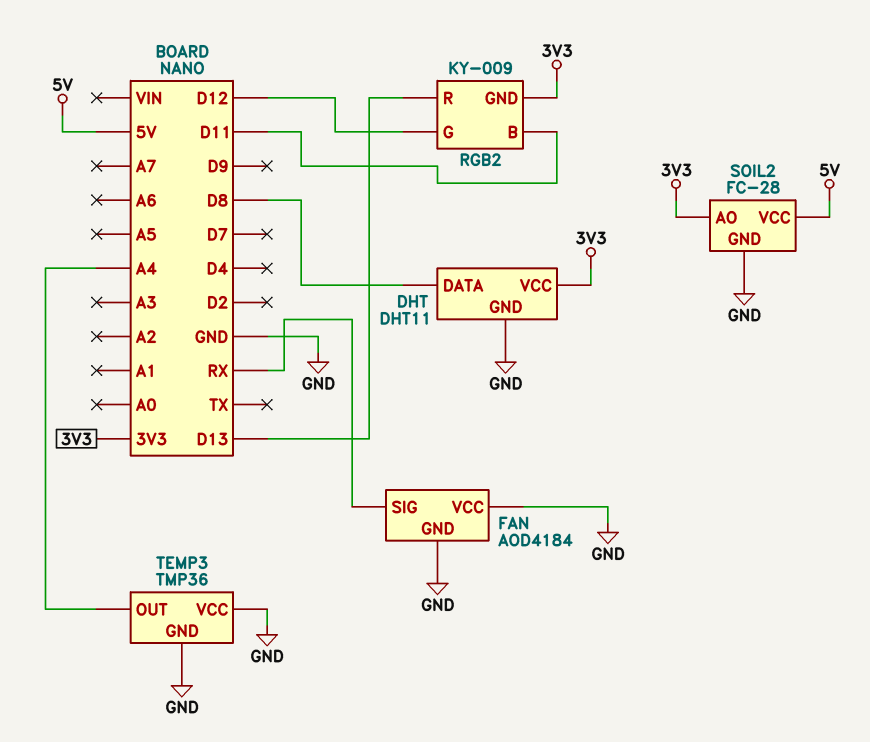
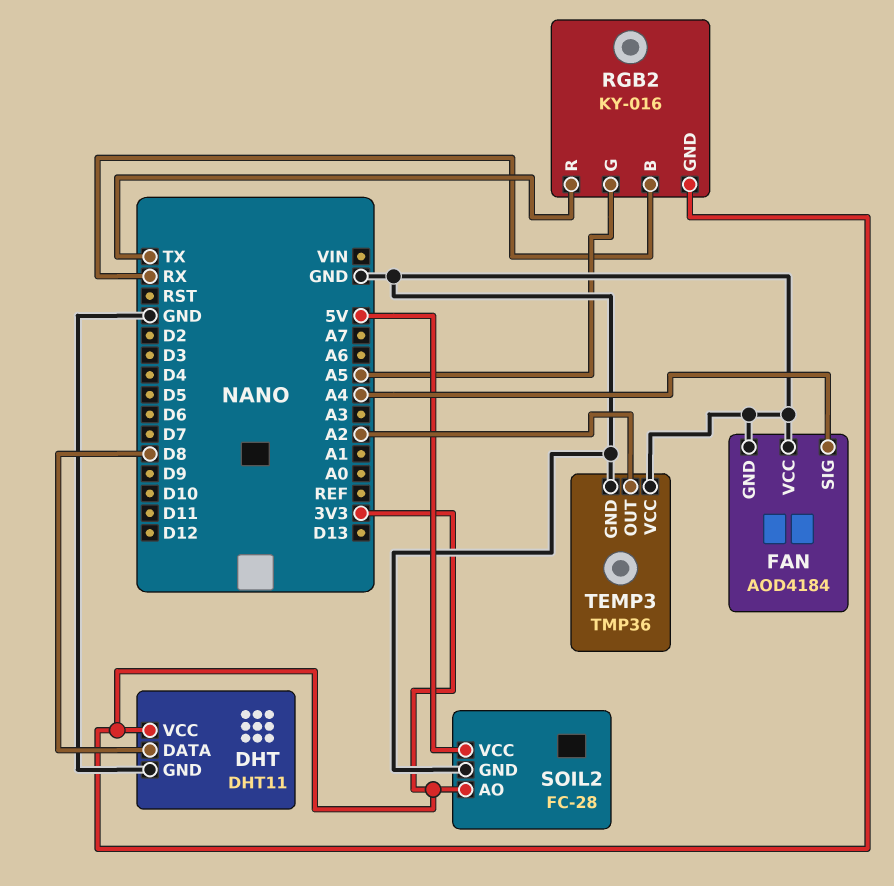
FAN pin SIG: RX -> A4
RGB2: KY-009 -> KY-016
RGB2 pin B: D11 -> RX
RGB2 pin G: D12 -> A5
RGB2 pin R: D13 -> TX
TEMP3 pin OUT: A4 -> A2

